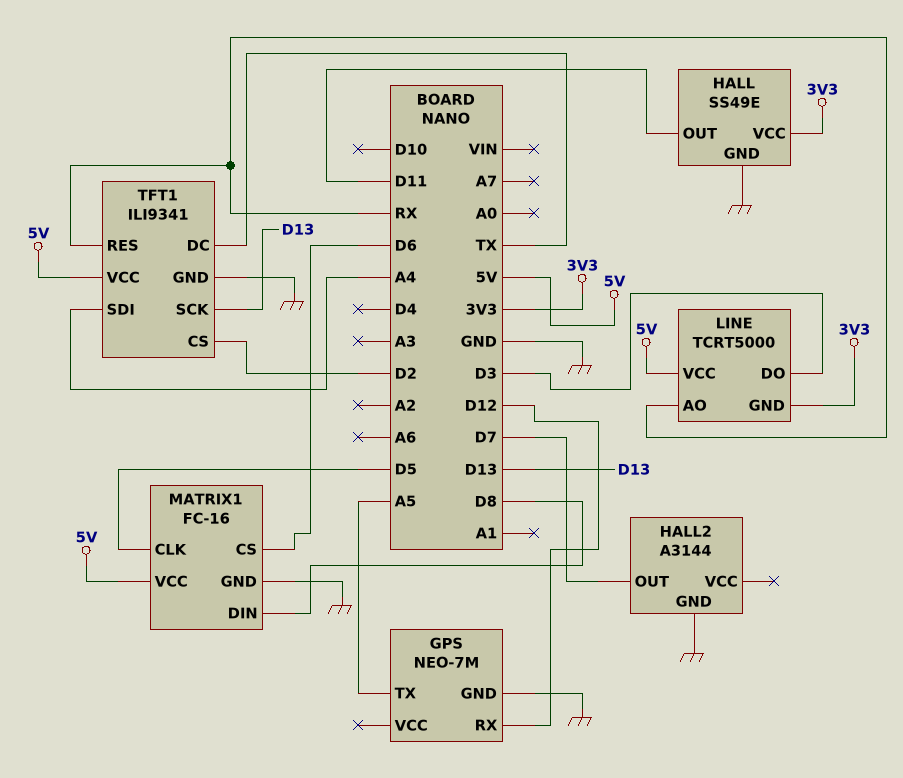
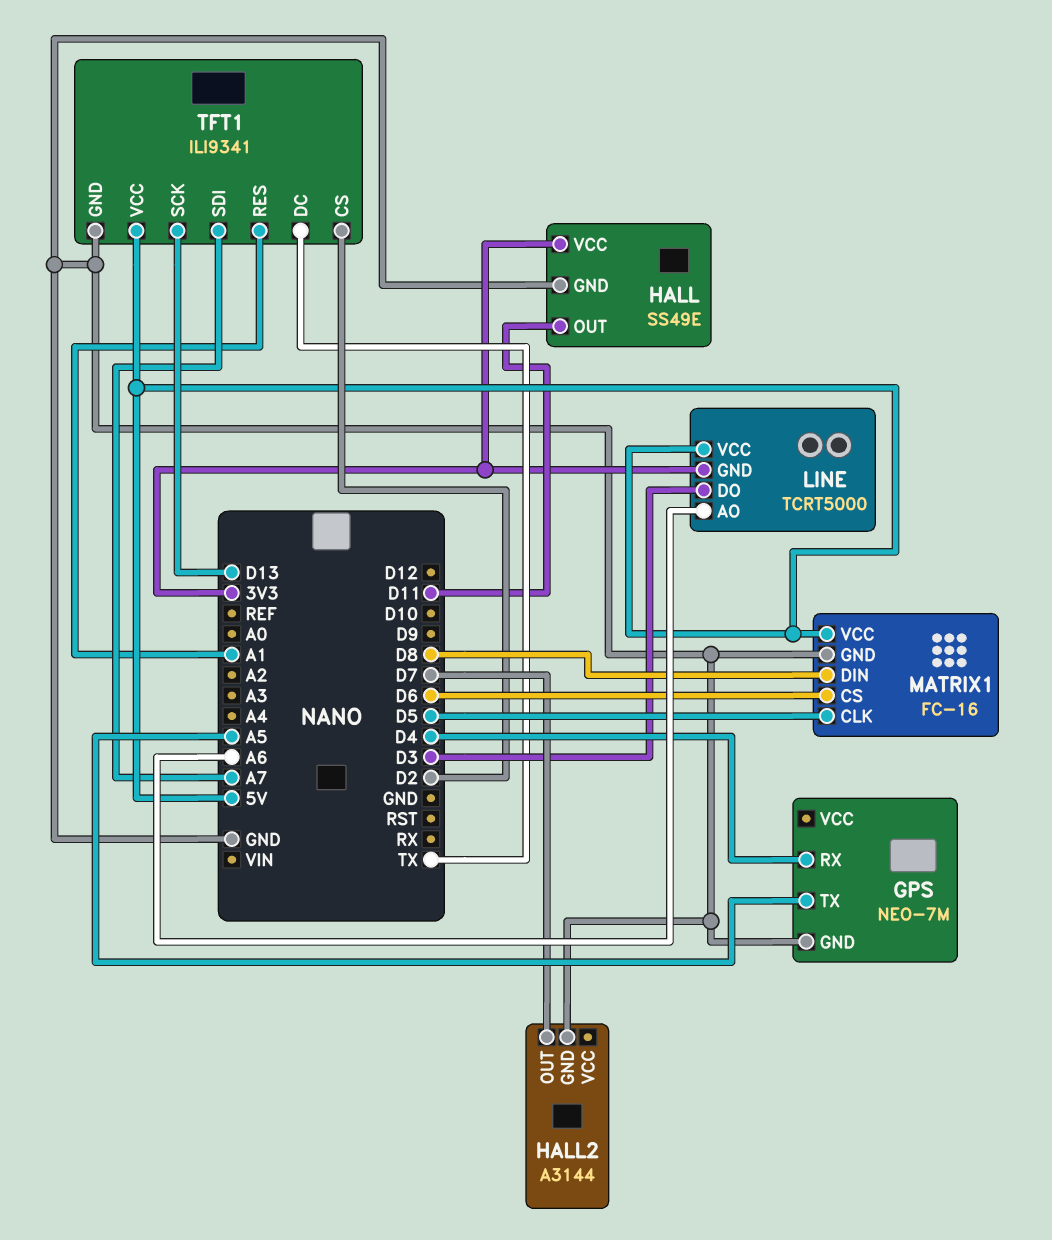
GPS pin RX: D12 -> D4
LINE pin AO: RX -> A6
TFT1 pin RES: RX -> A1
TFT1 pin SDI: A4 -> A7

